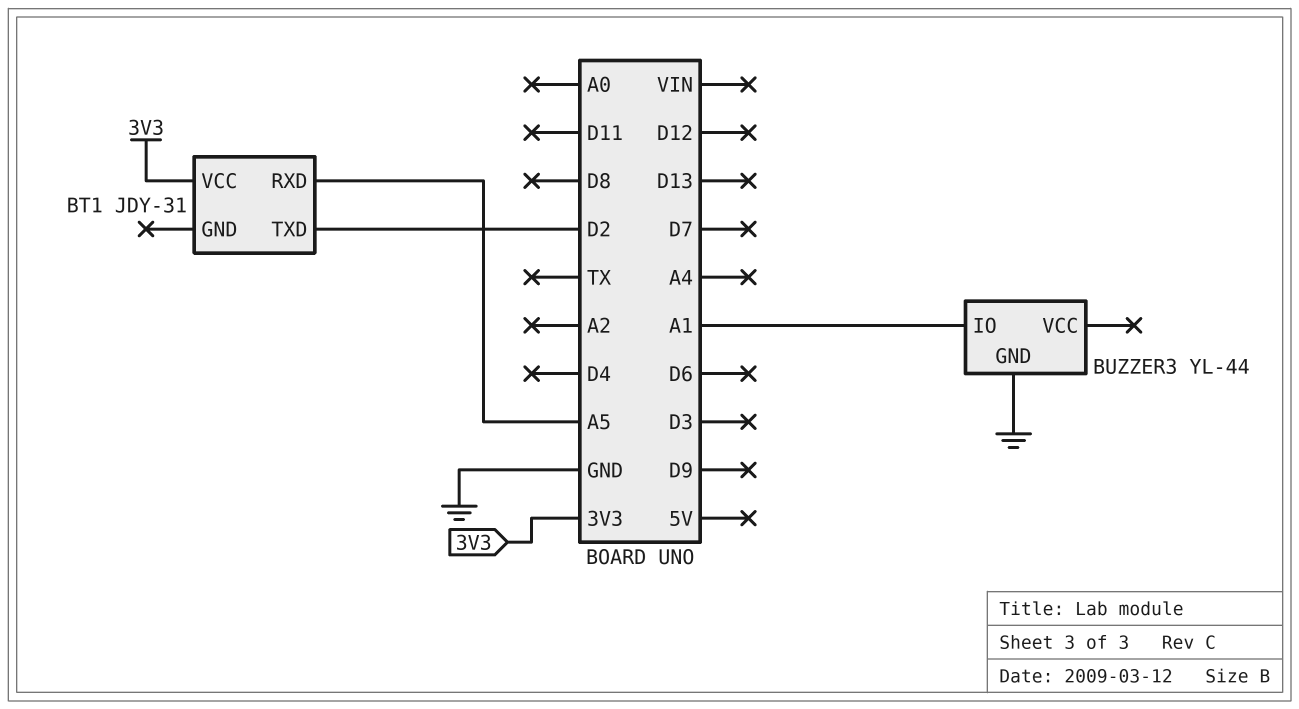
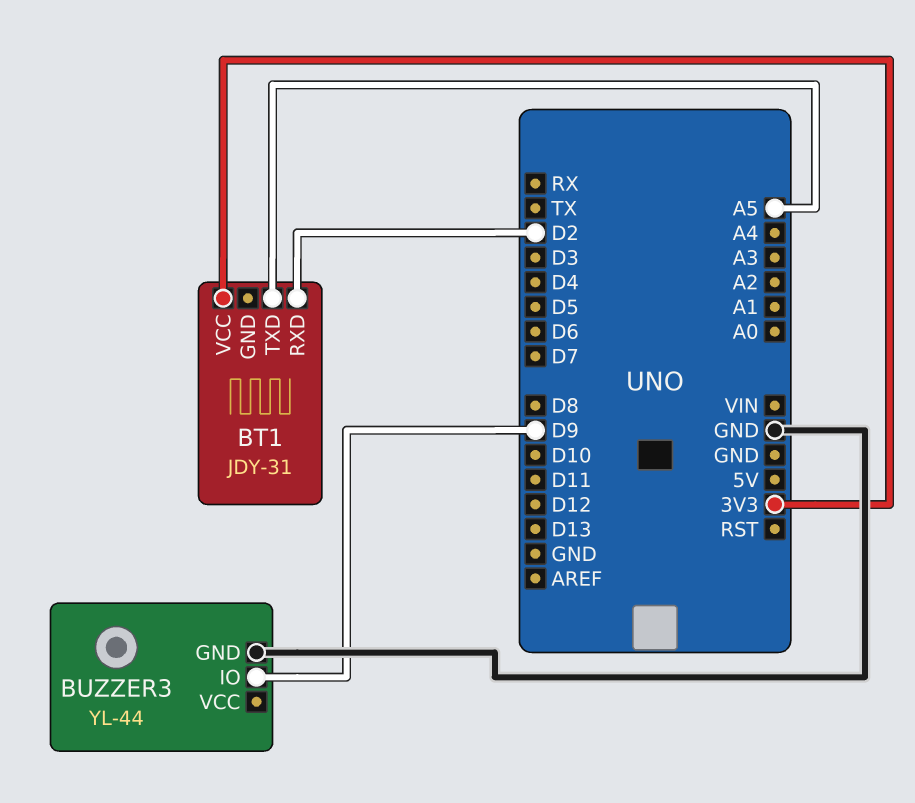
BT1 pin RXD: A5 -> D2
BT1 pin TXD: D2 -> A5
BUZZER3 pin IO: A1 -> D9

